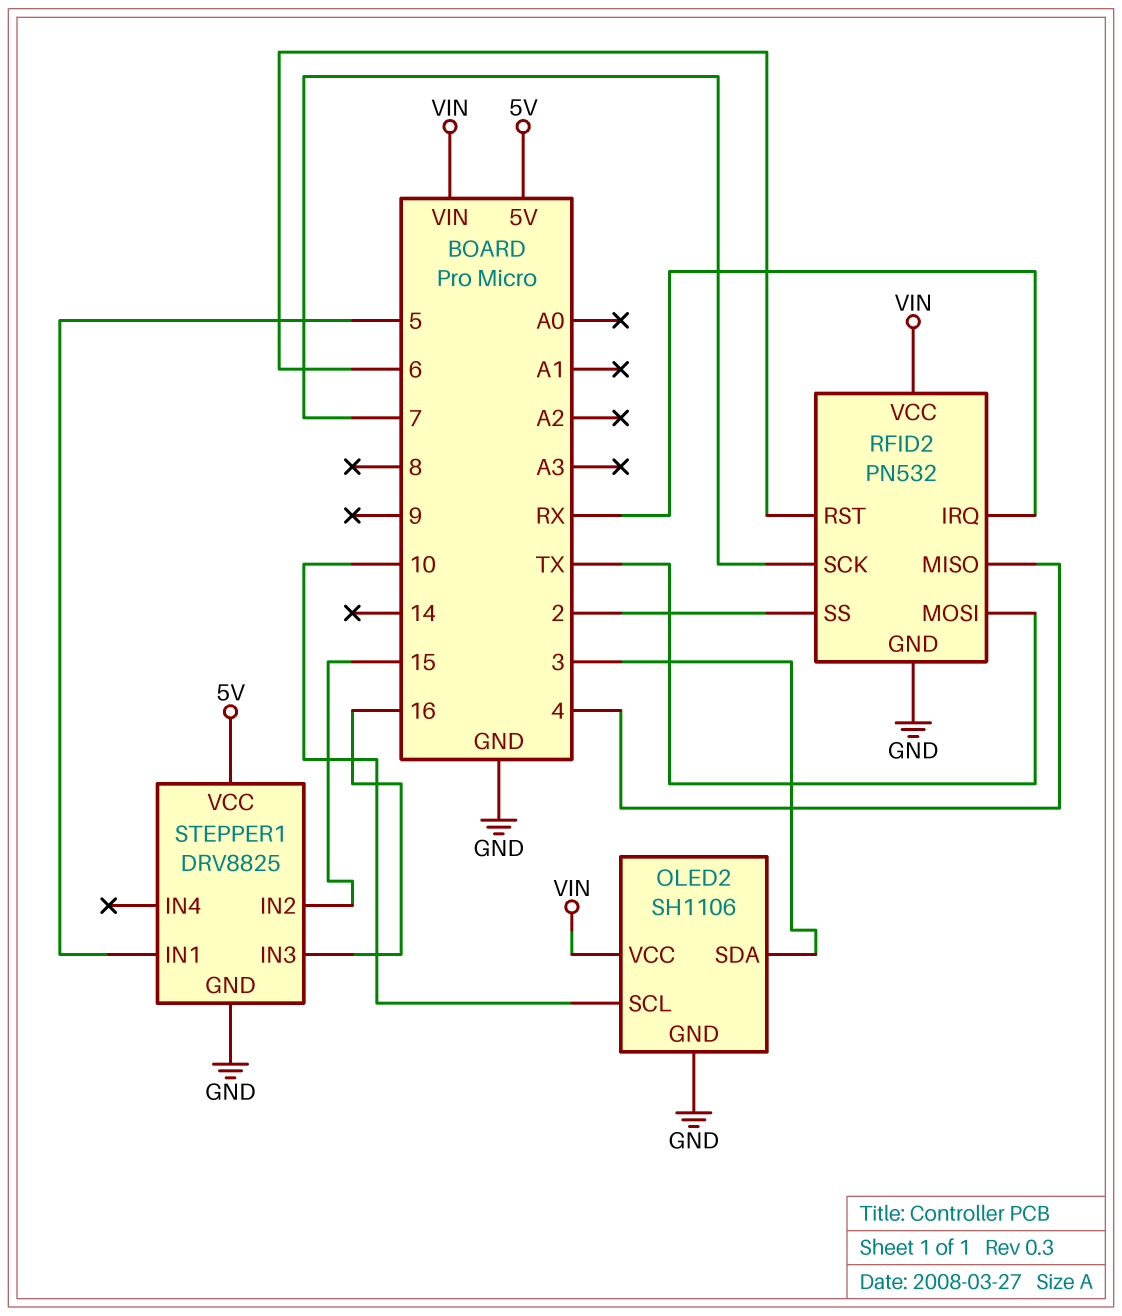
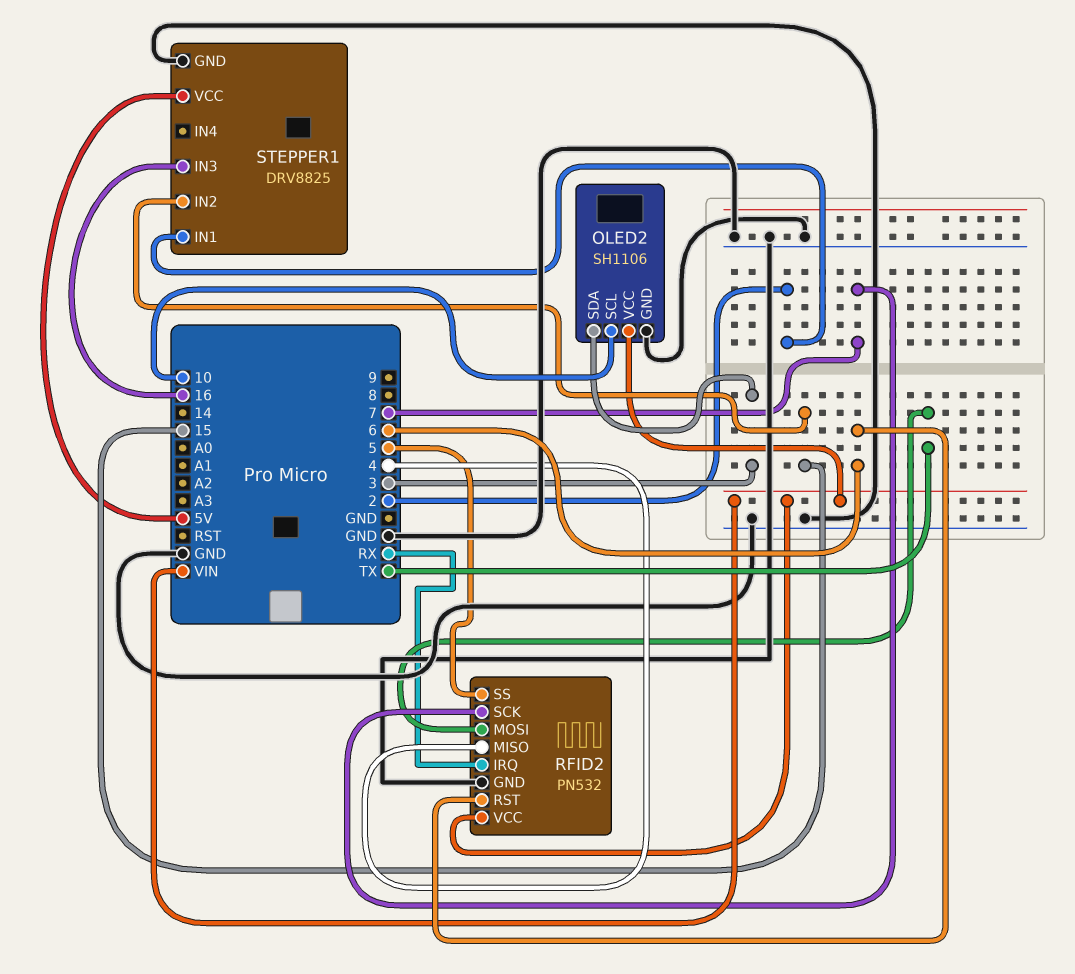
RFID2 pin SS: 2 -> 5
STEPPER1 pin IN1: 5 -> 2

